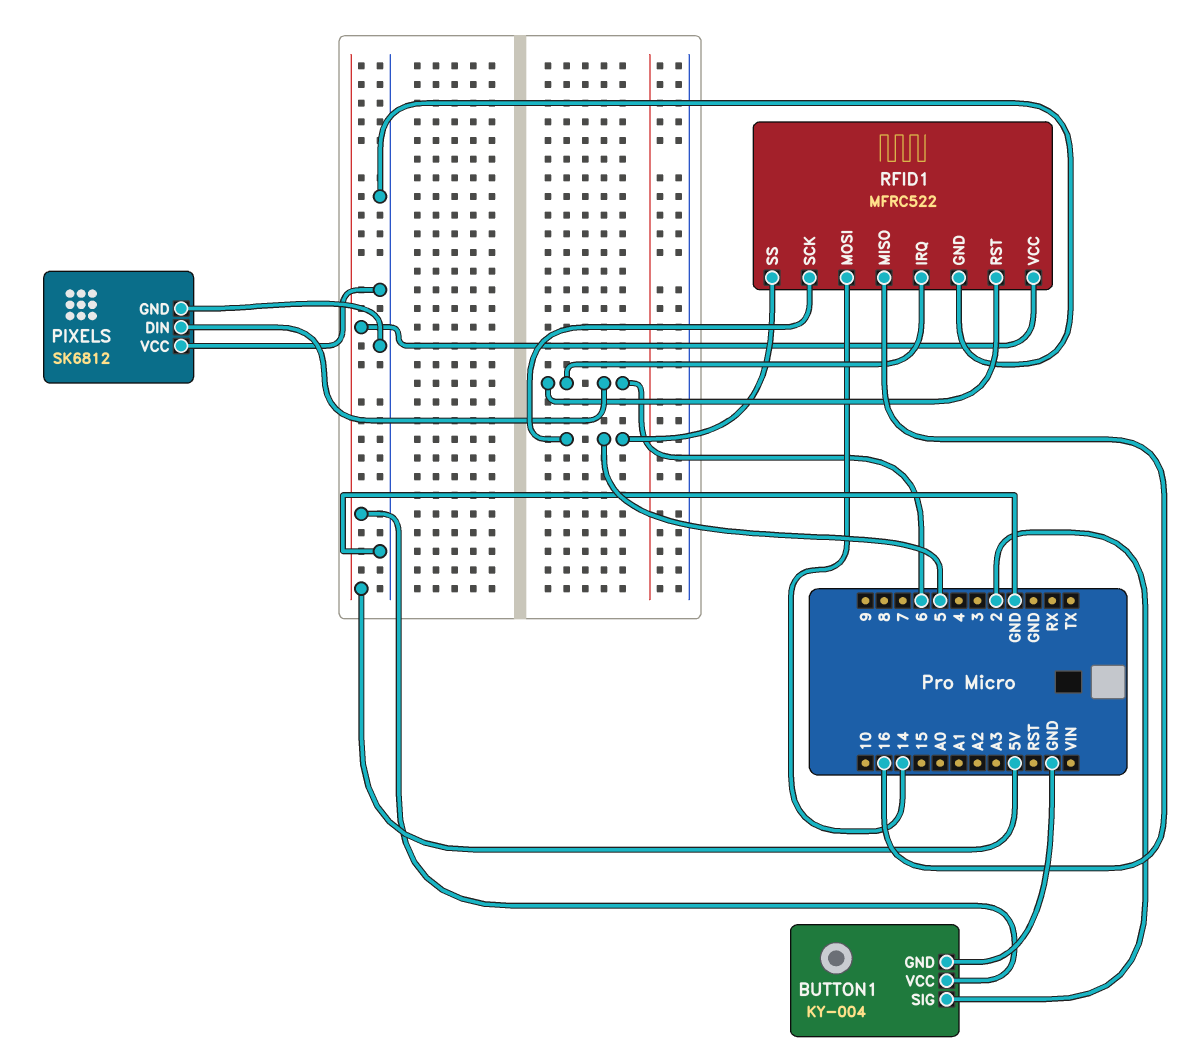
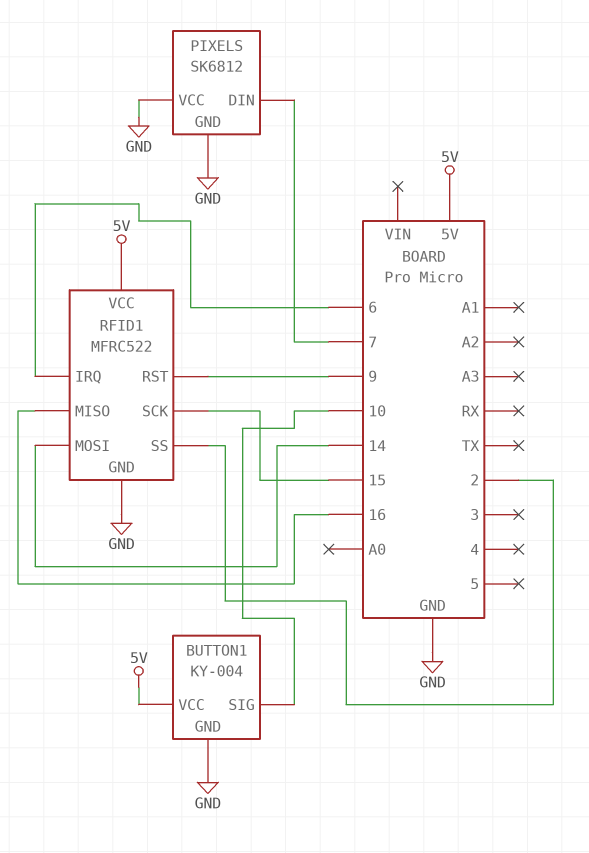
BUTTON1 pin SIG: 2 -> 10
PIXELS pin DIN: 6 -> 7
RFID1 pin RST: 6 -> 9
RFID1 pin SCK: 5 -> 15
RFID1 pin SS: 5 -> 2

